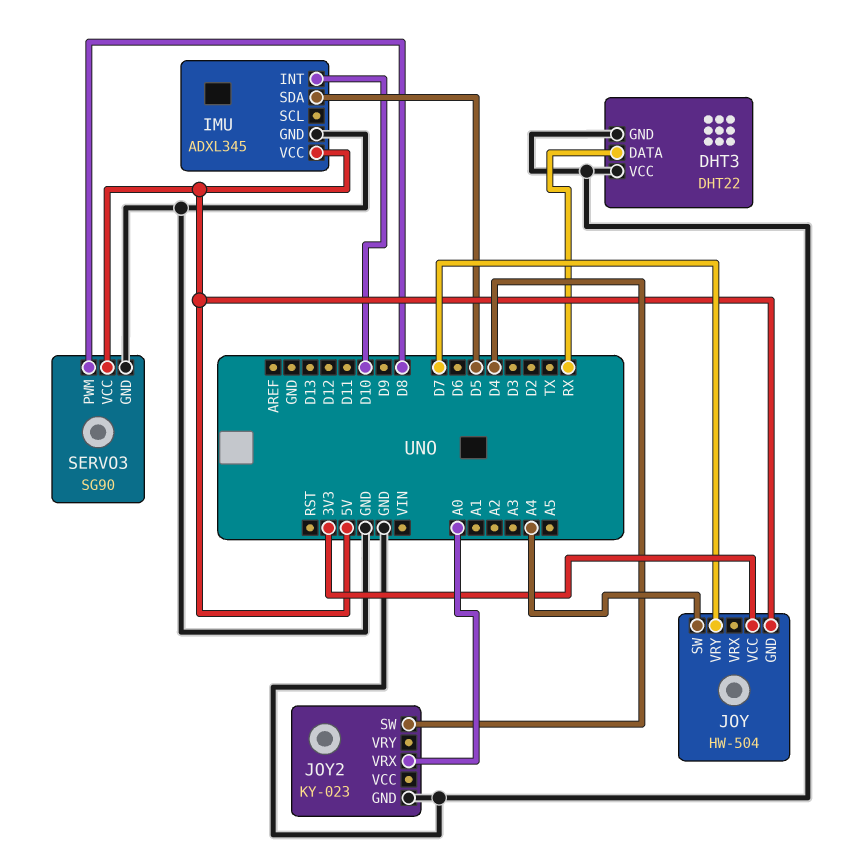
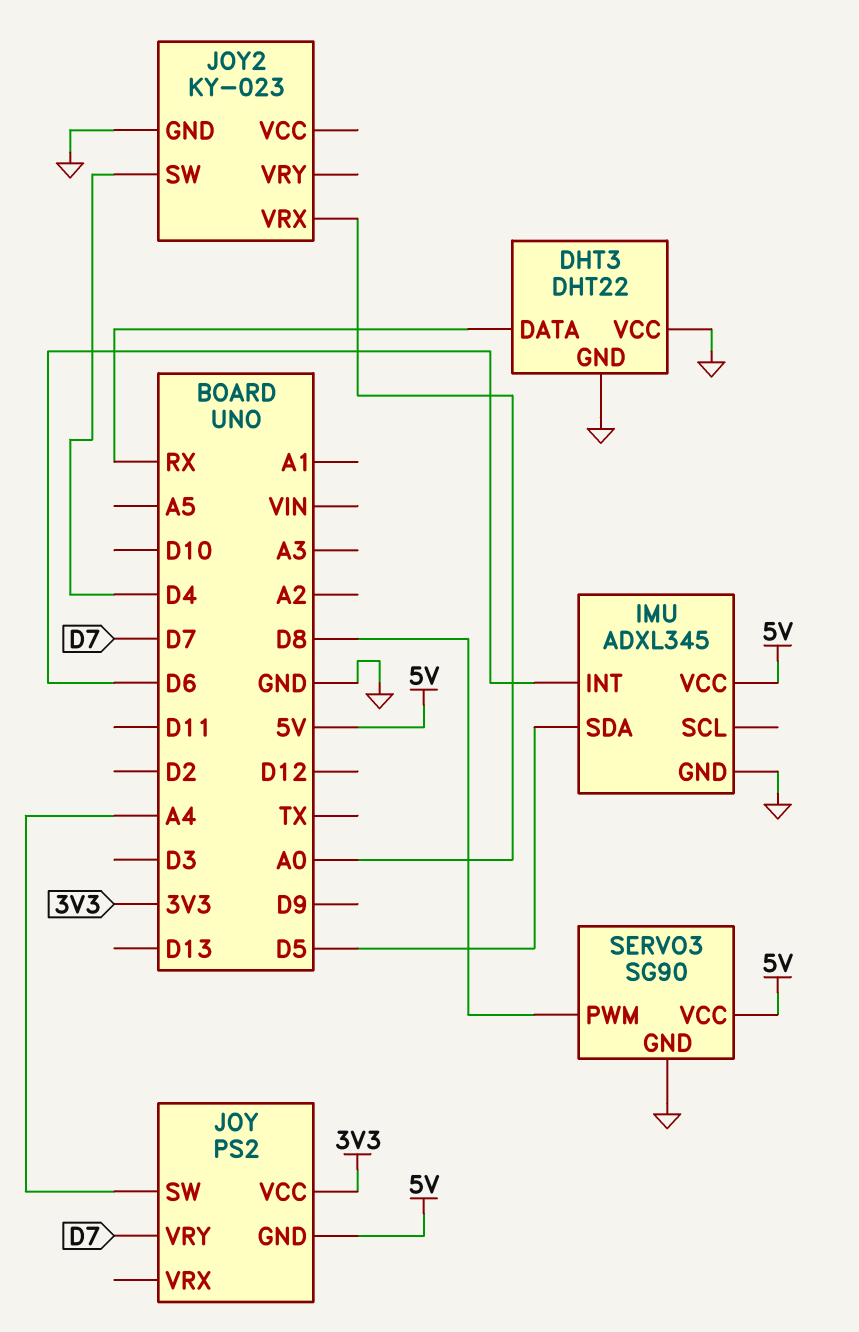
IMU pin INT: D10 -> D6
JOY: HW-504 -> PS2

